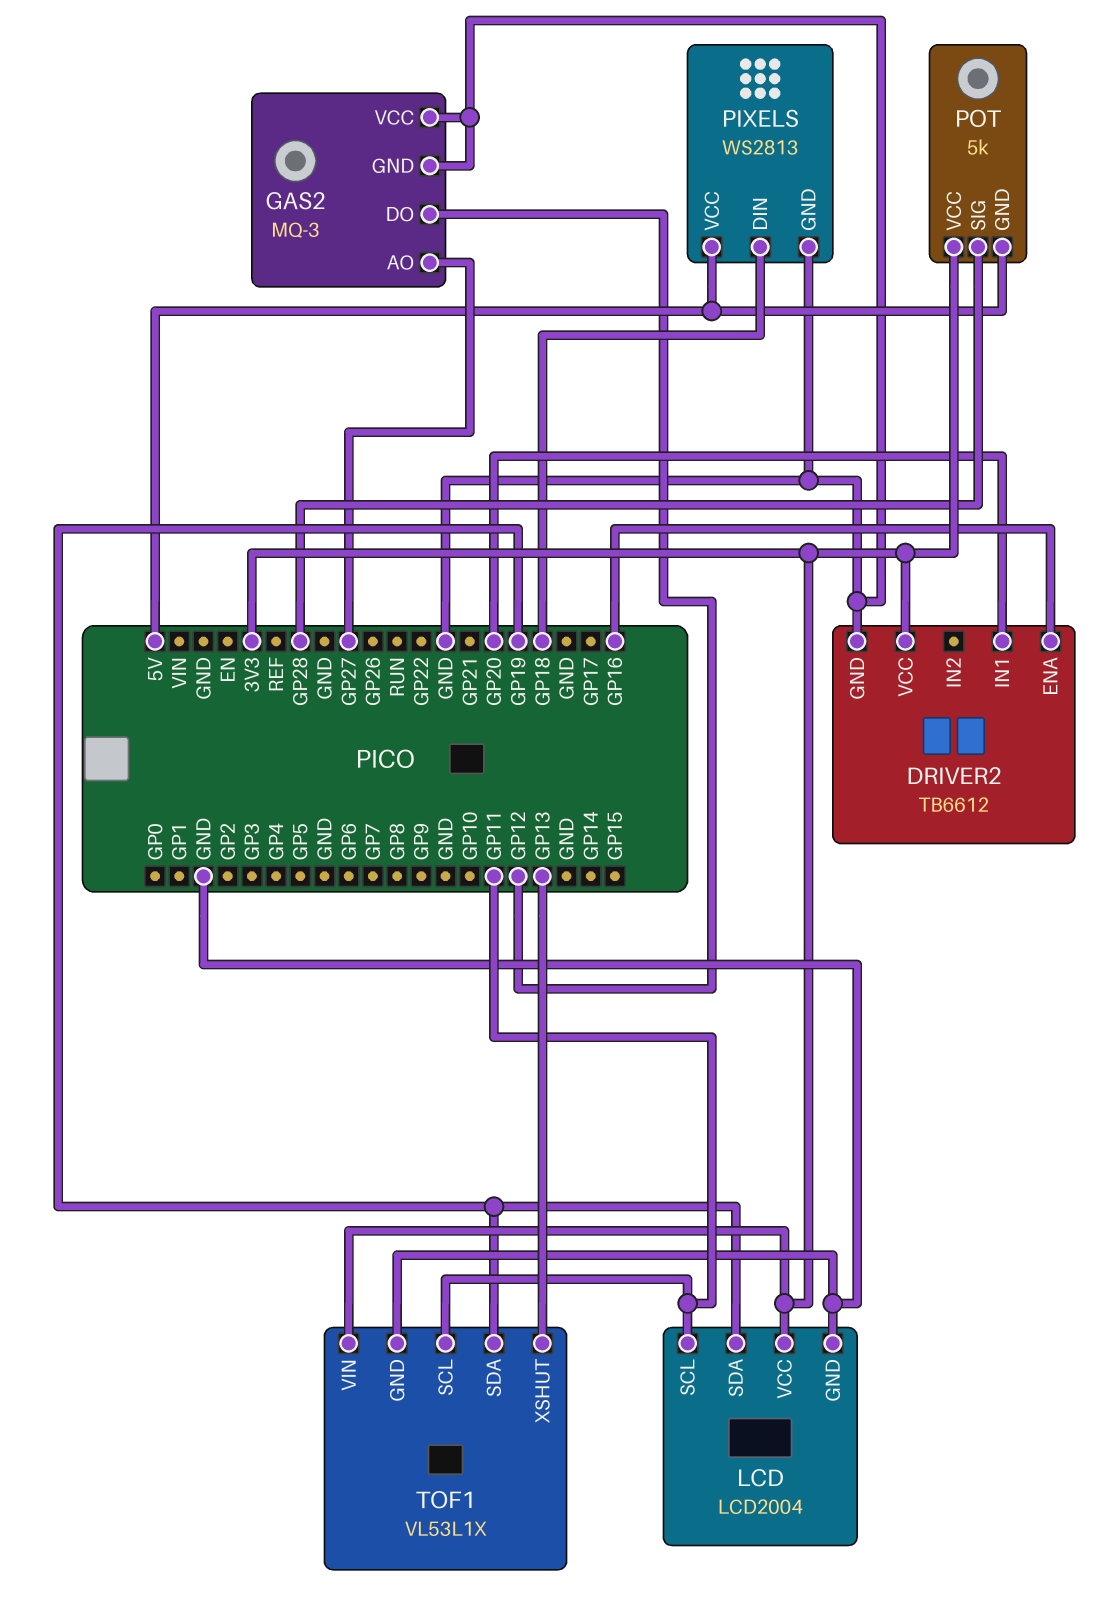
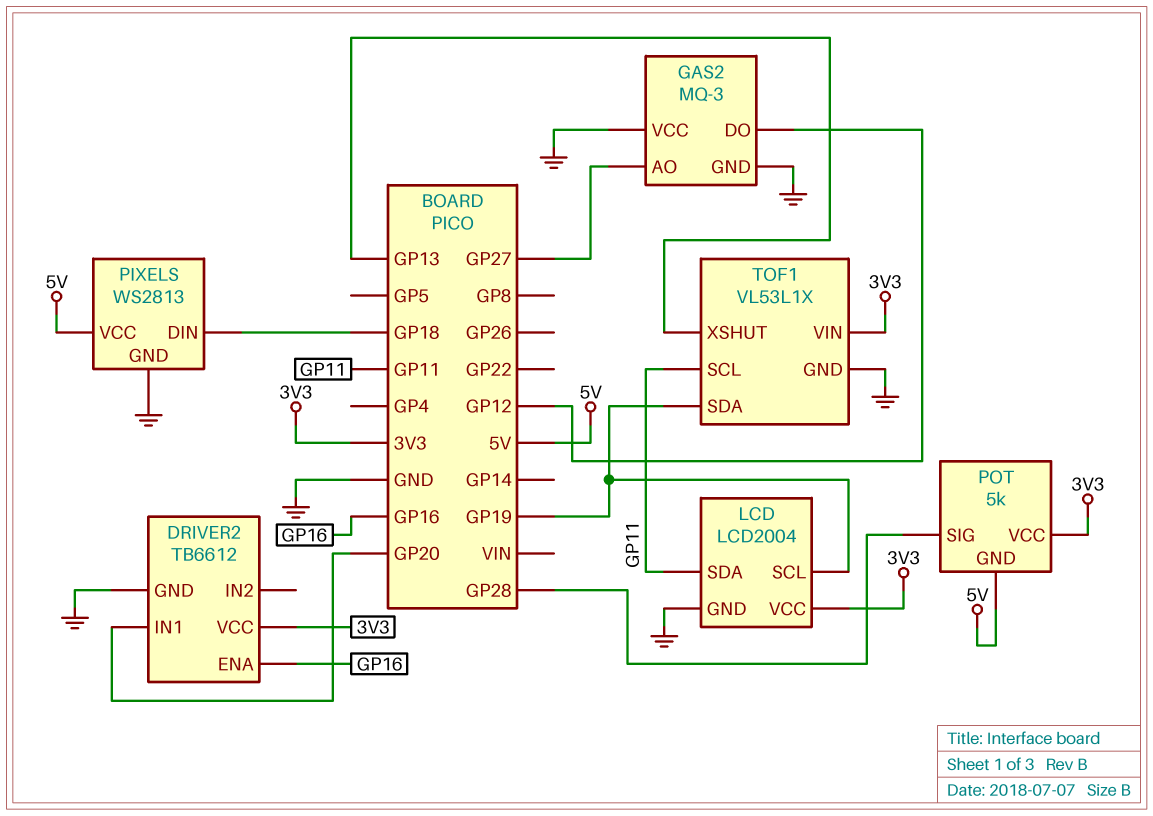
LCD pin SCL: GP11 -> GP19
LCD pin SDA: GP19 -> GP11

